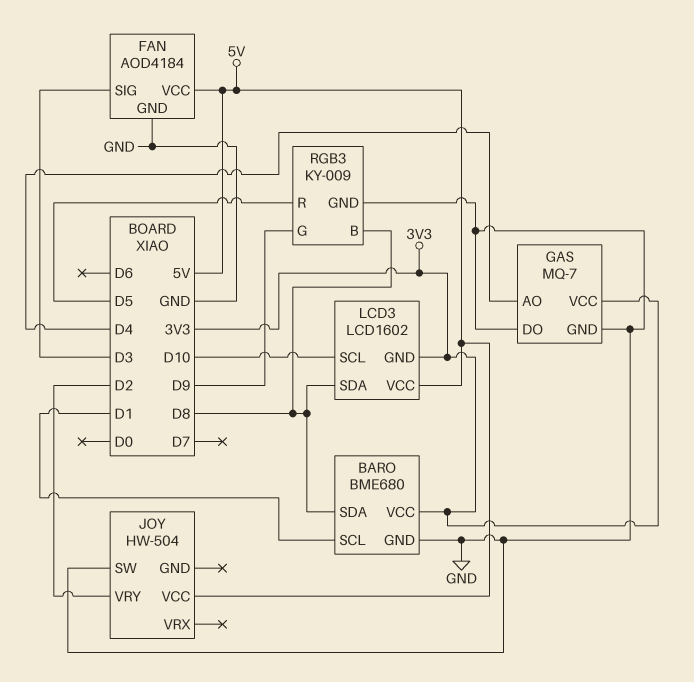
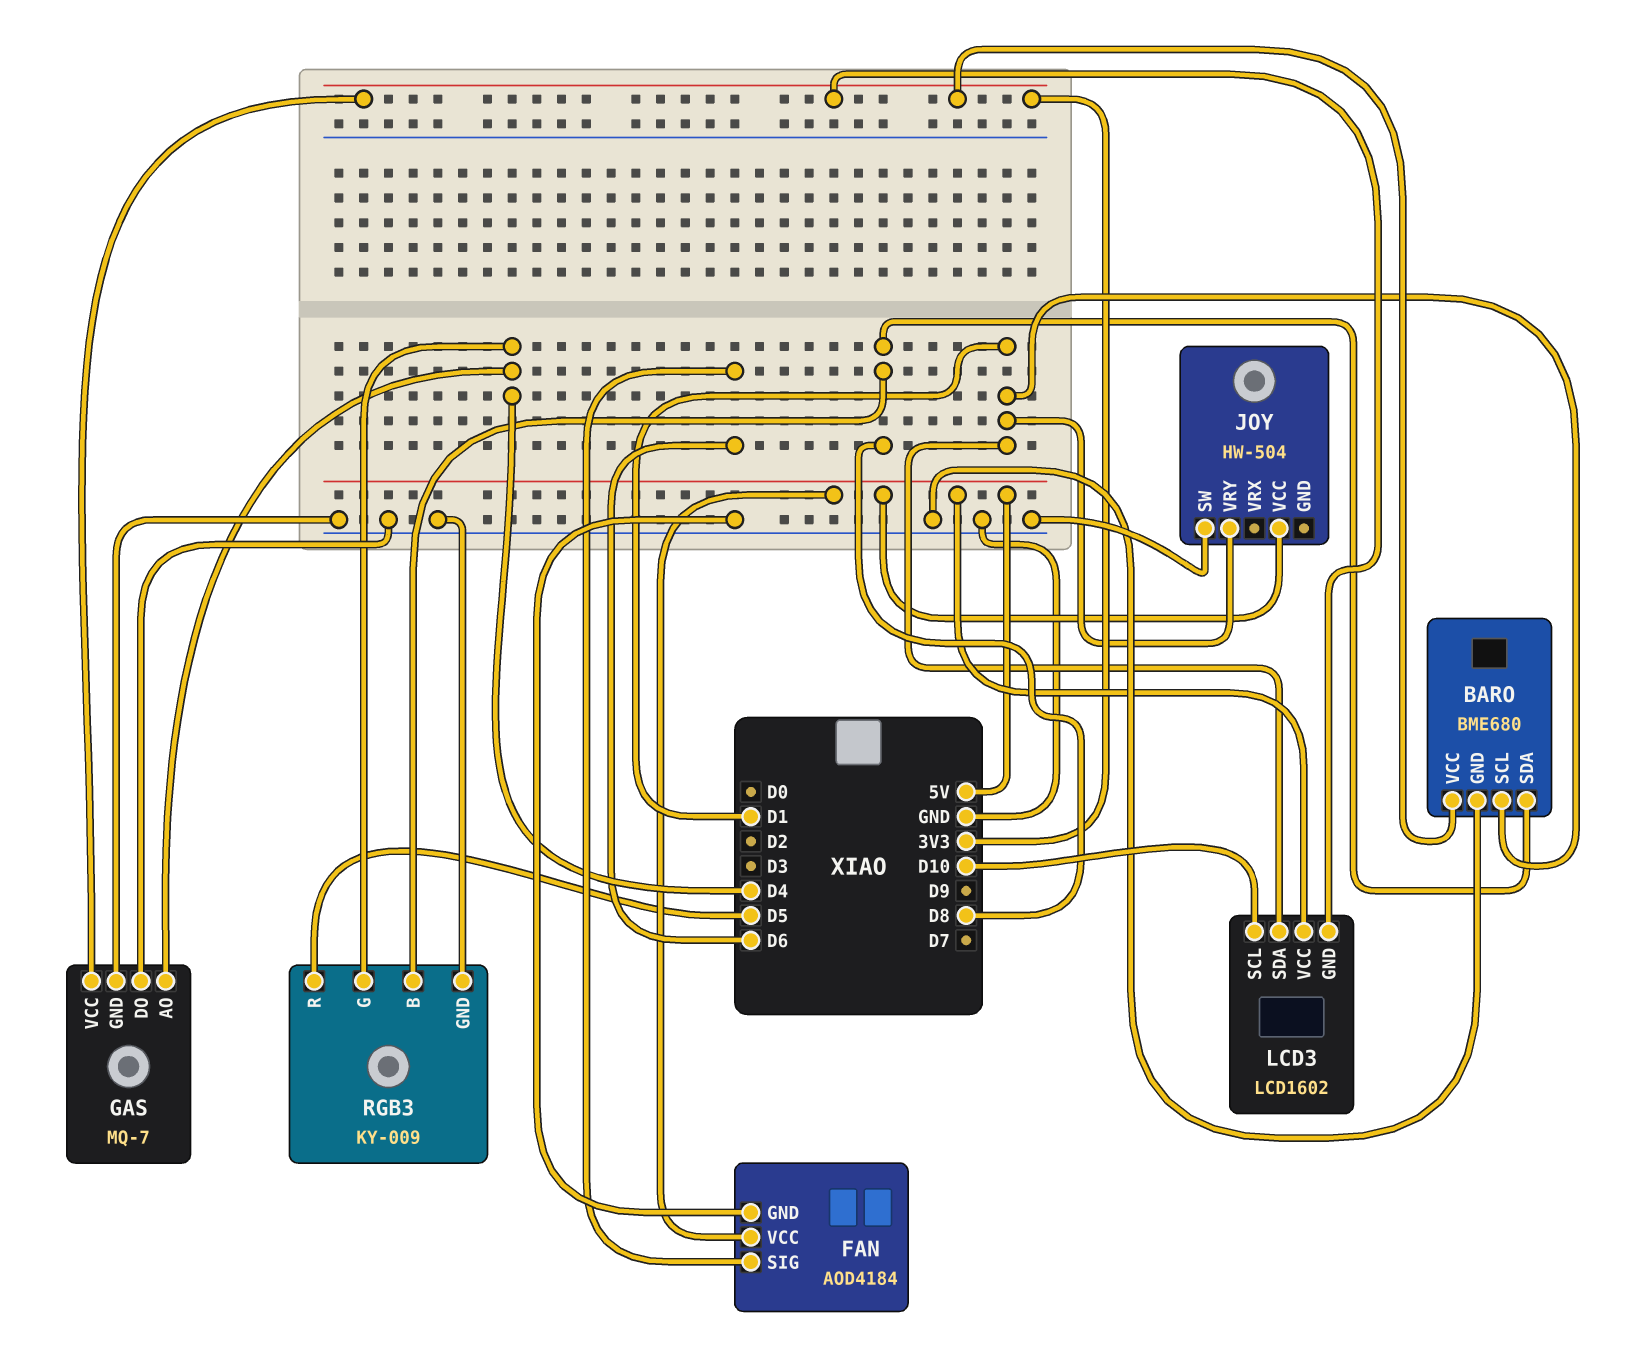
FAN pin SIG: D3 -> D6
JOY pin VRY: D2 -> D1
LCD3 pin SDA: D8 -> D1
RGB3 pin G: D9 -> D4

